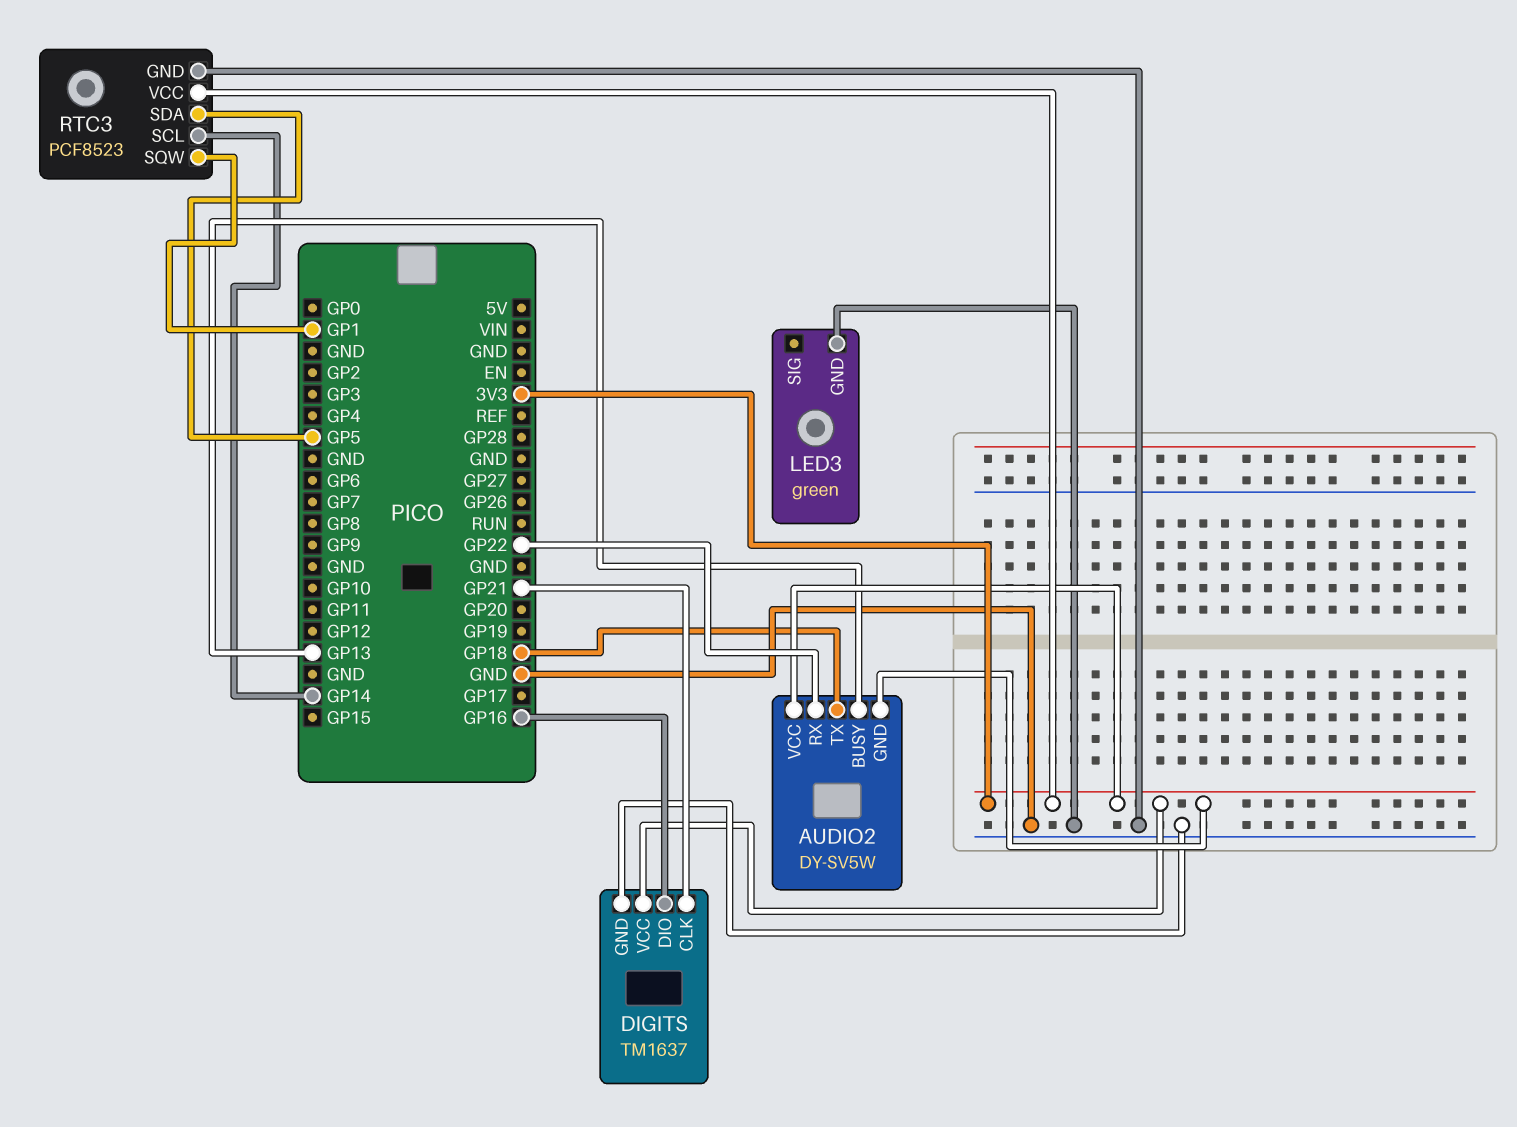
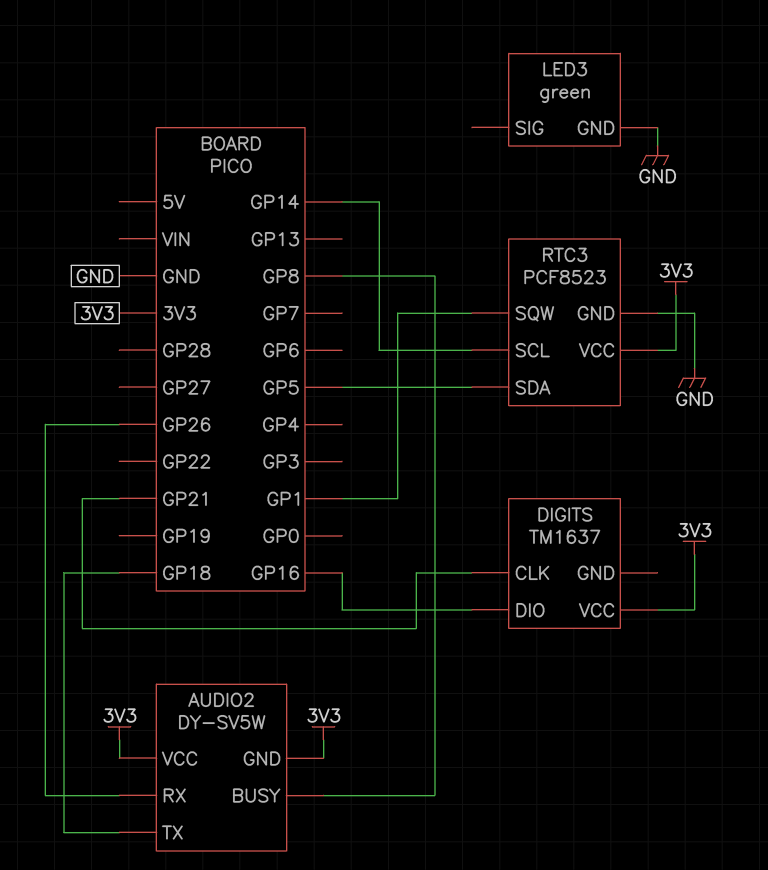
AUDIO2 pin BUSY: GP13 -> GP8
AUDIO2 pin RX: GP22 -> GP26
DIGITS pin GND: GND -> none

